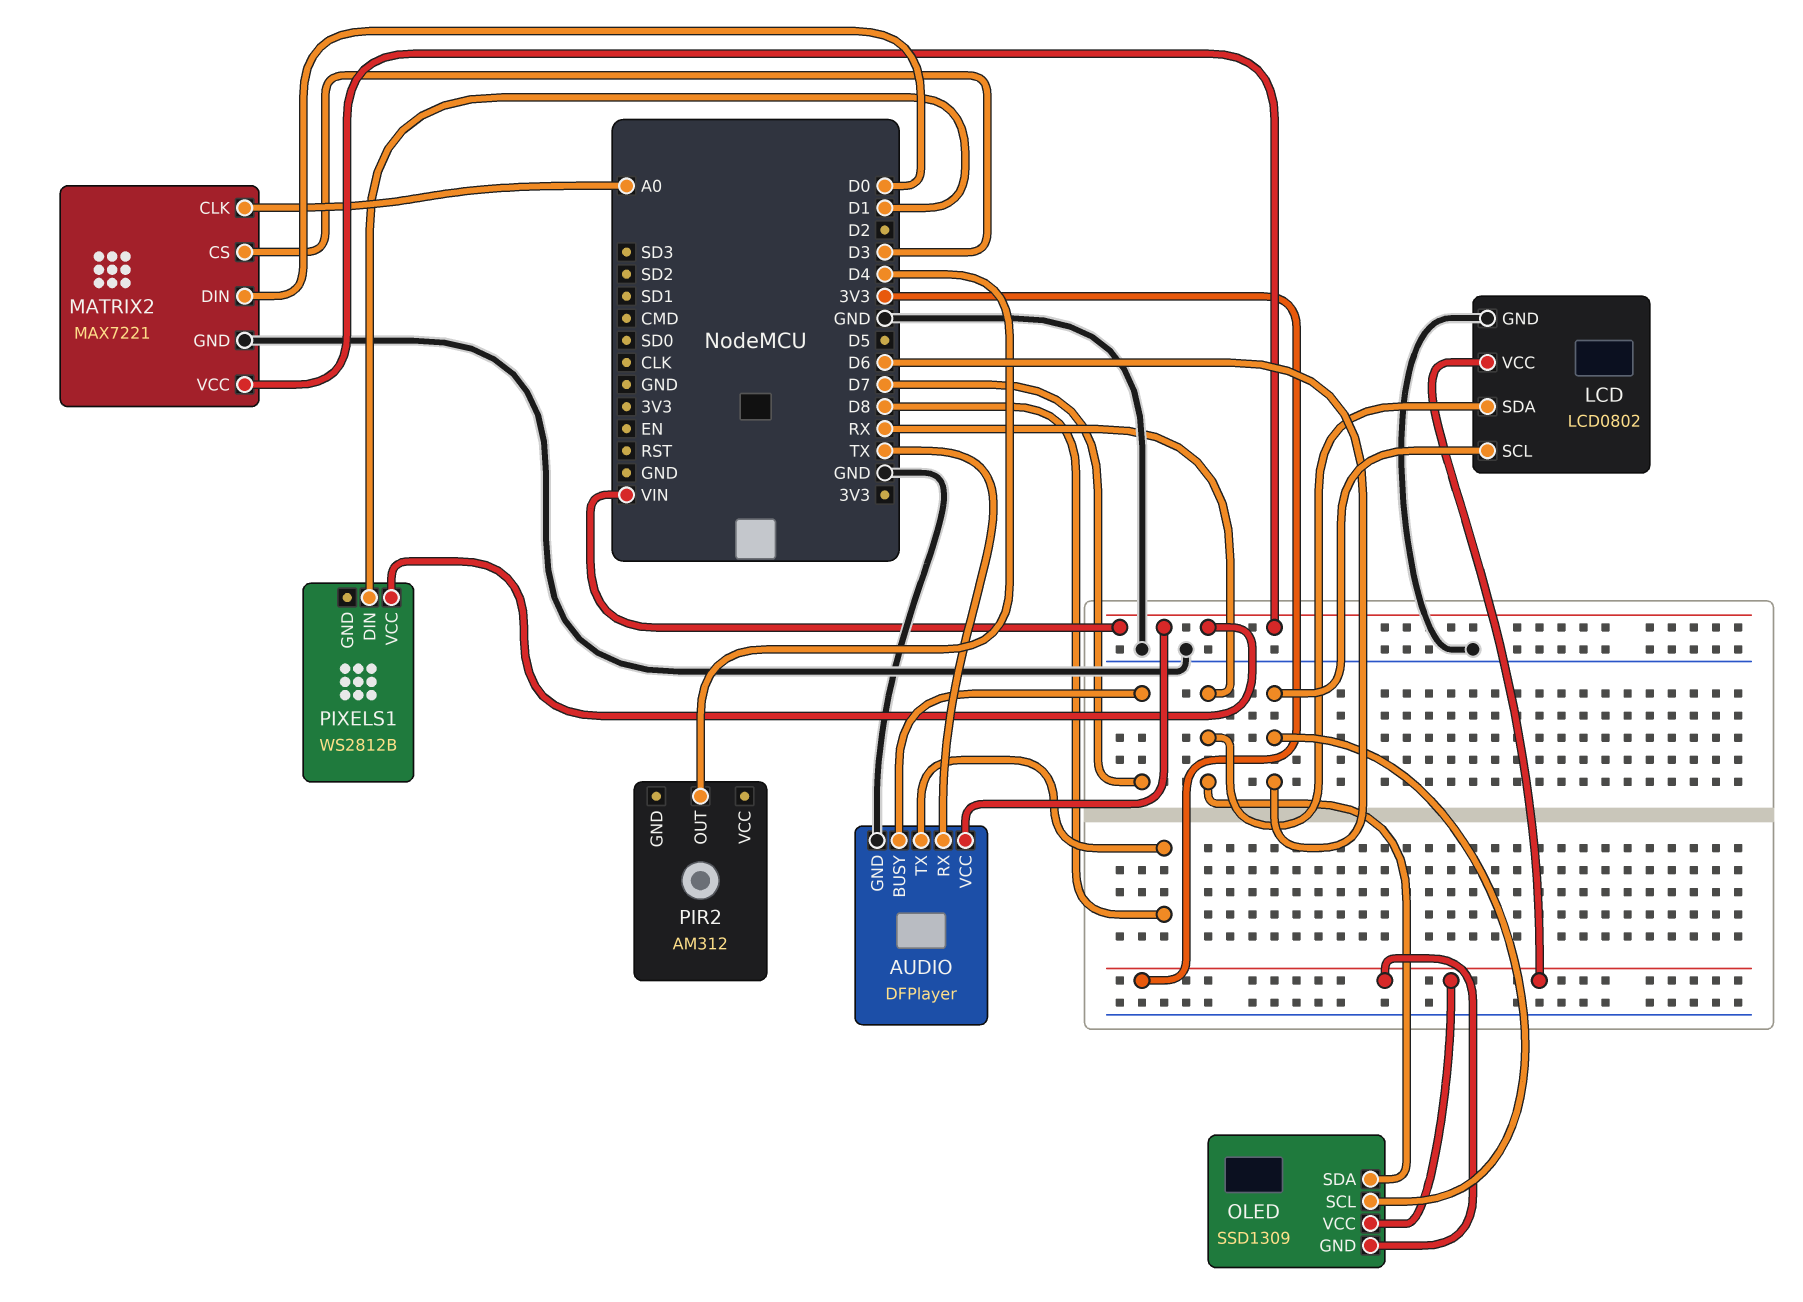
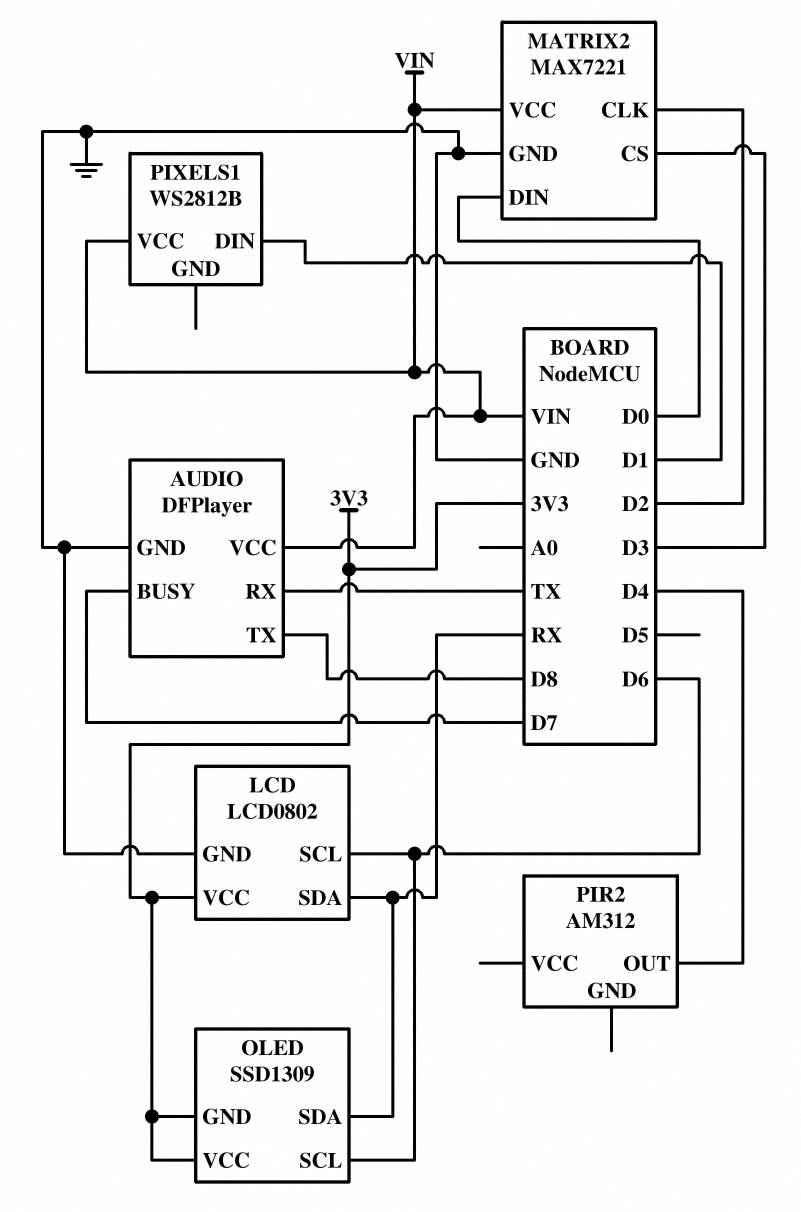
MATRIX2 pin CLK: A0 -> D2

